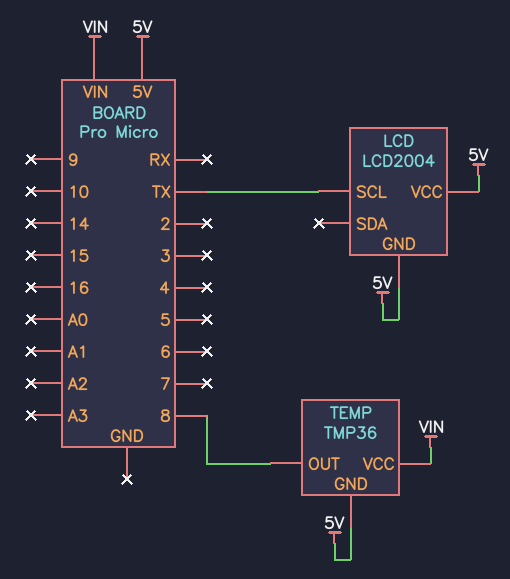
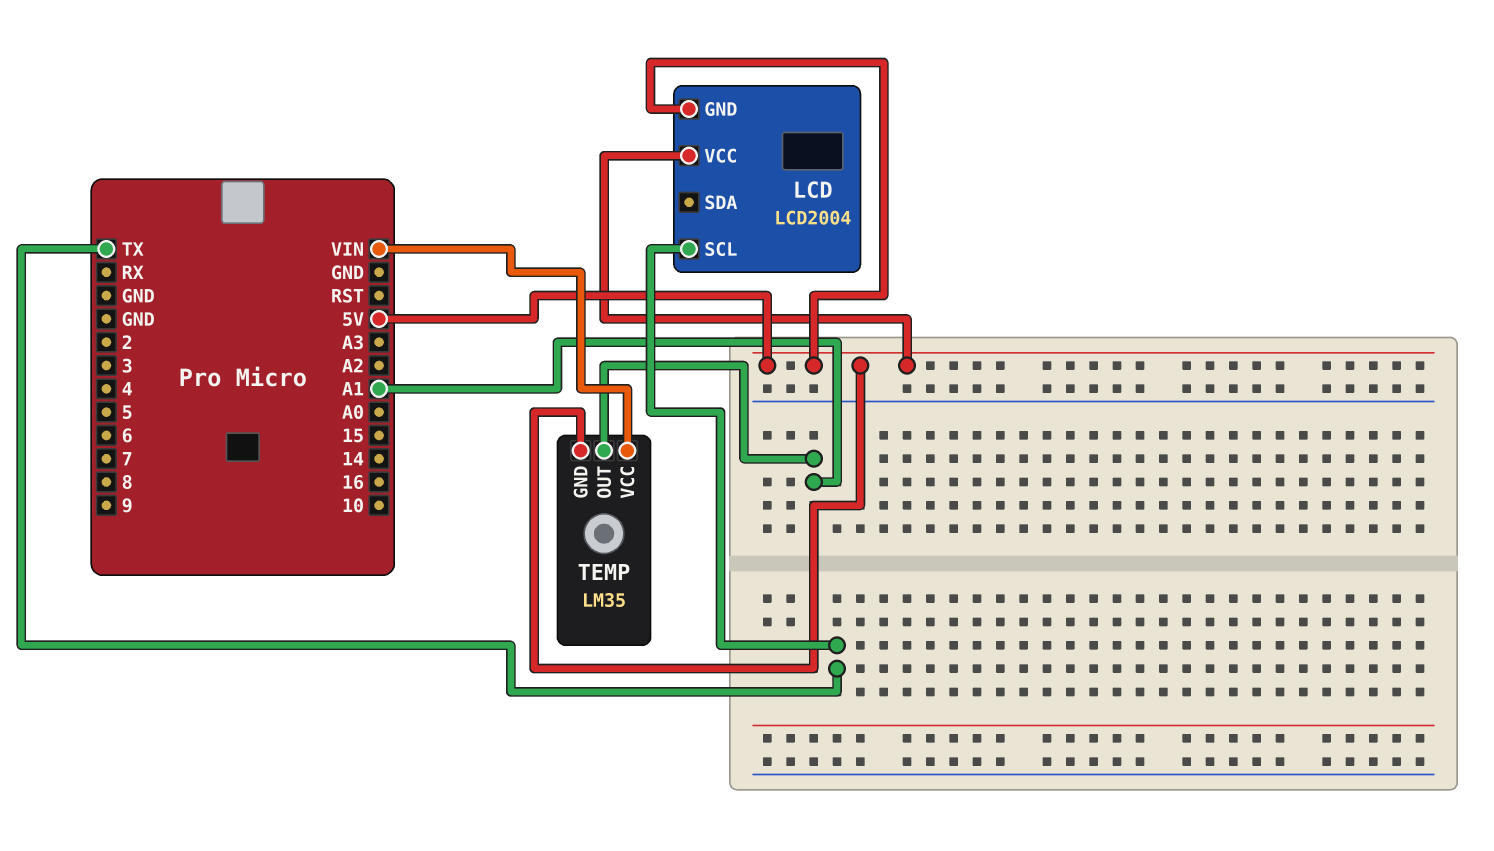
TEMP: TMP36 -> LM35
TEMP pin OUT: 8 -> A1

